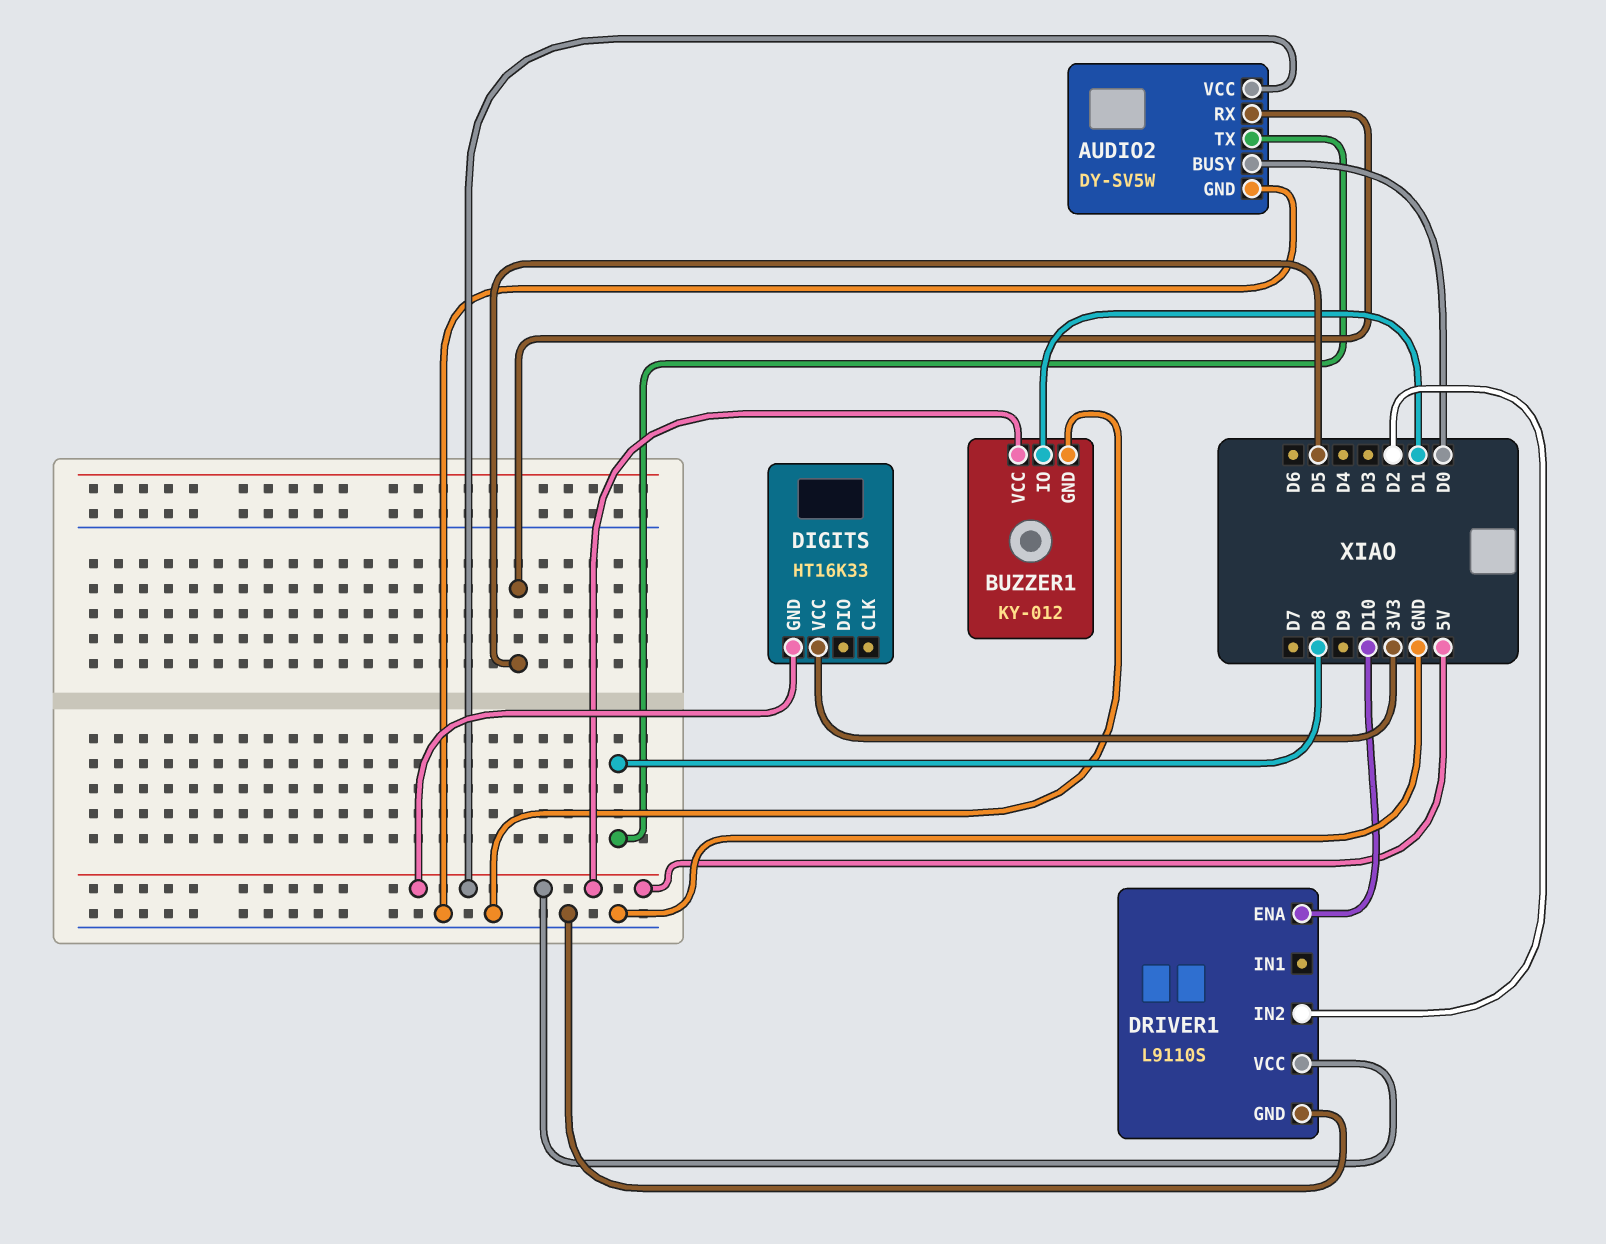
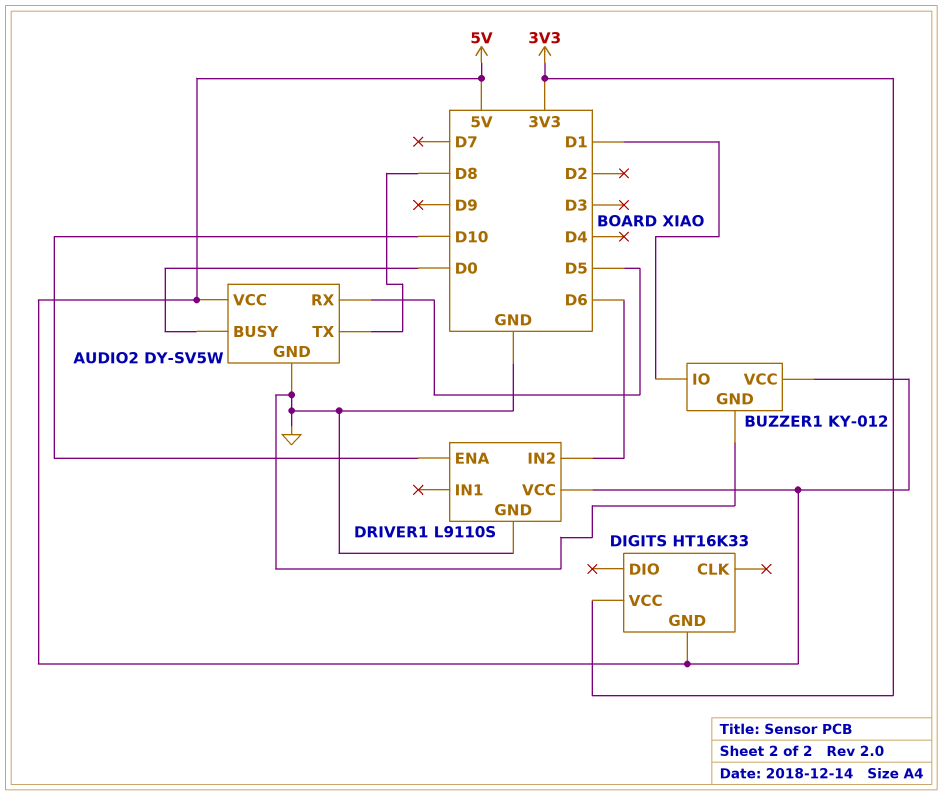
DRIVER1 pin IN2: D2 -> D6

